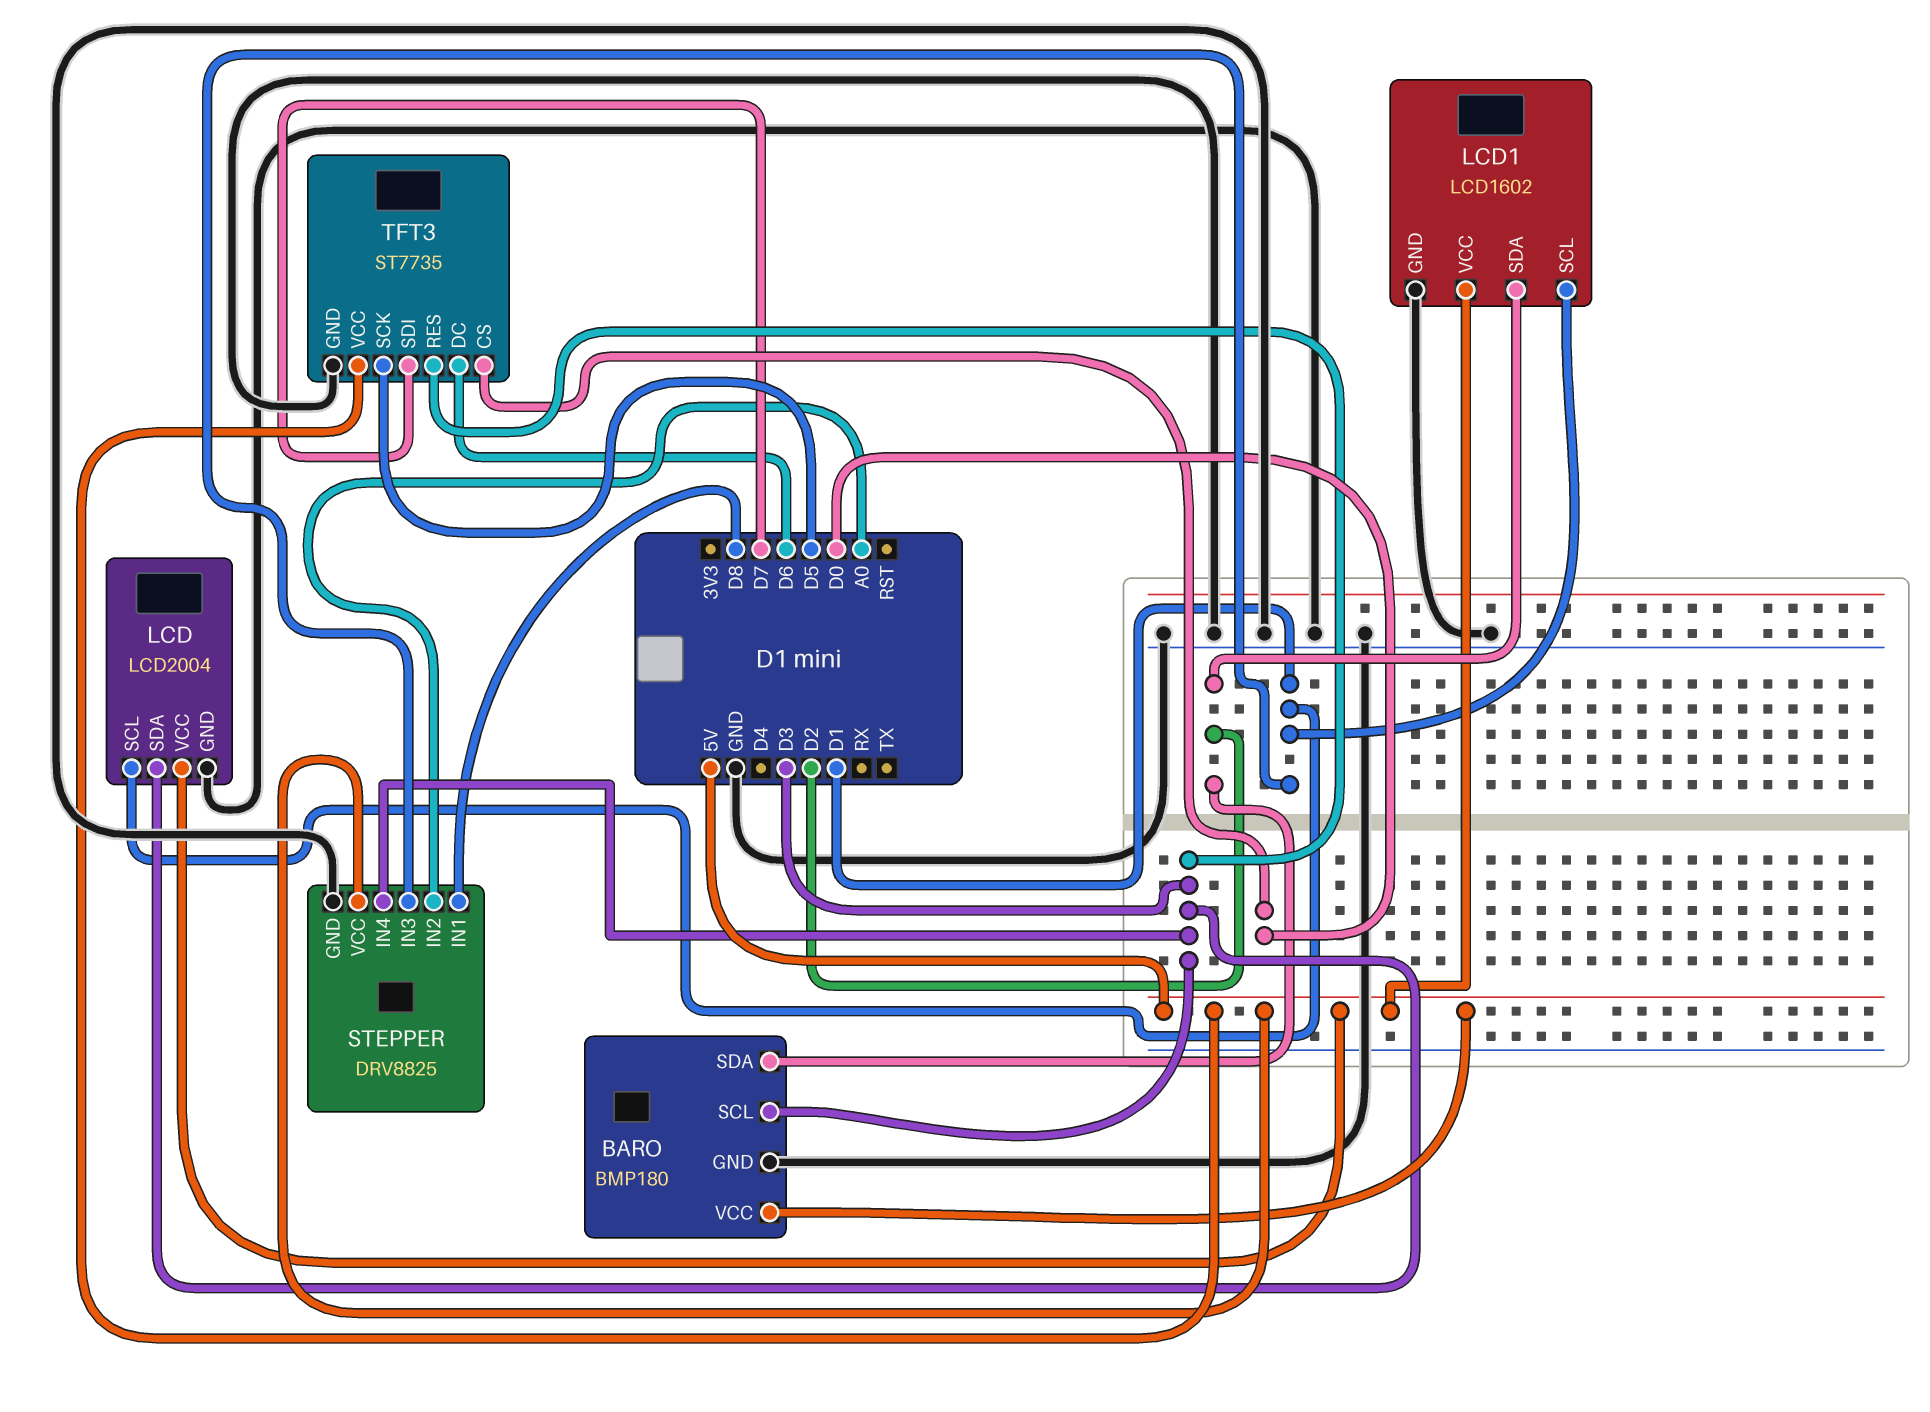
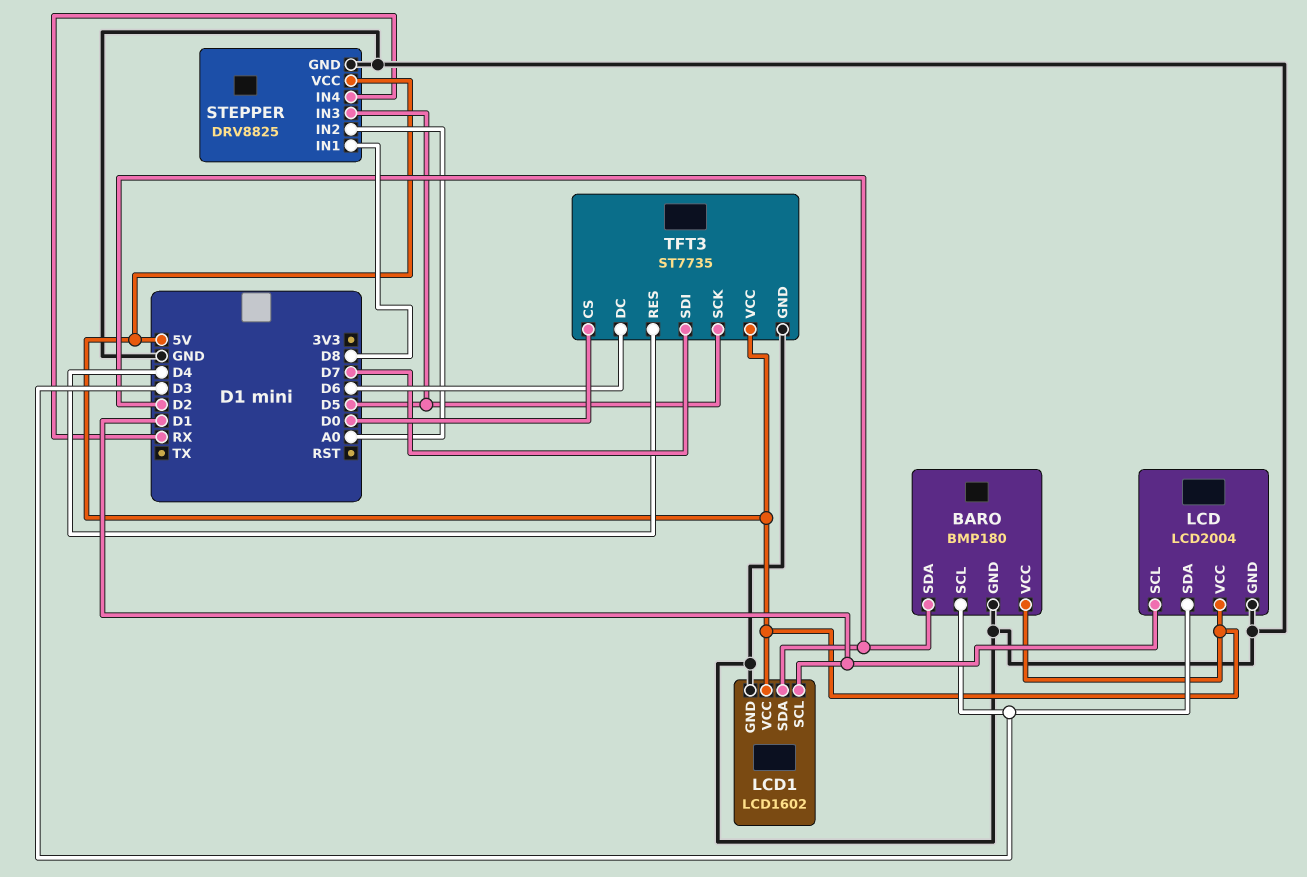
STEPPER pin IN3: D1 -> D5
STEPPER pin IN4: D3 -> RX
TFT3 pin RES: D3 -> D4

